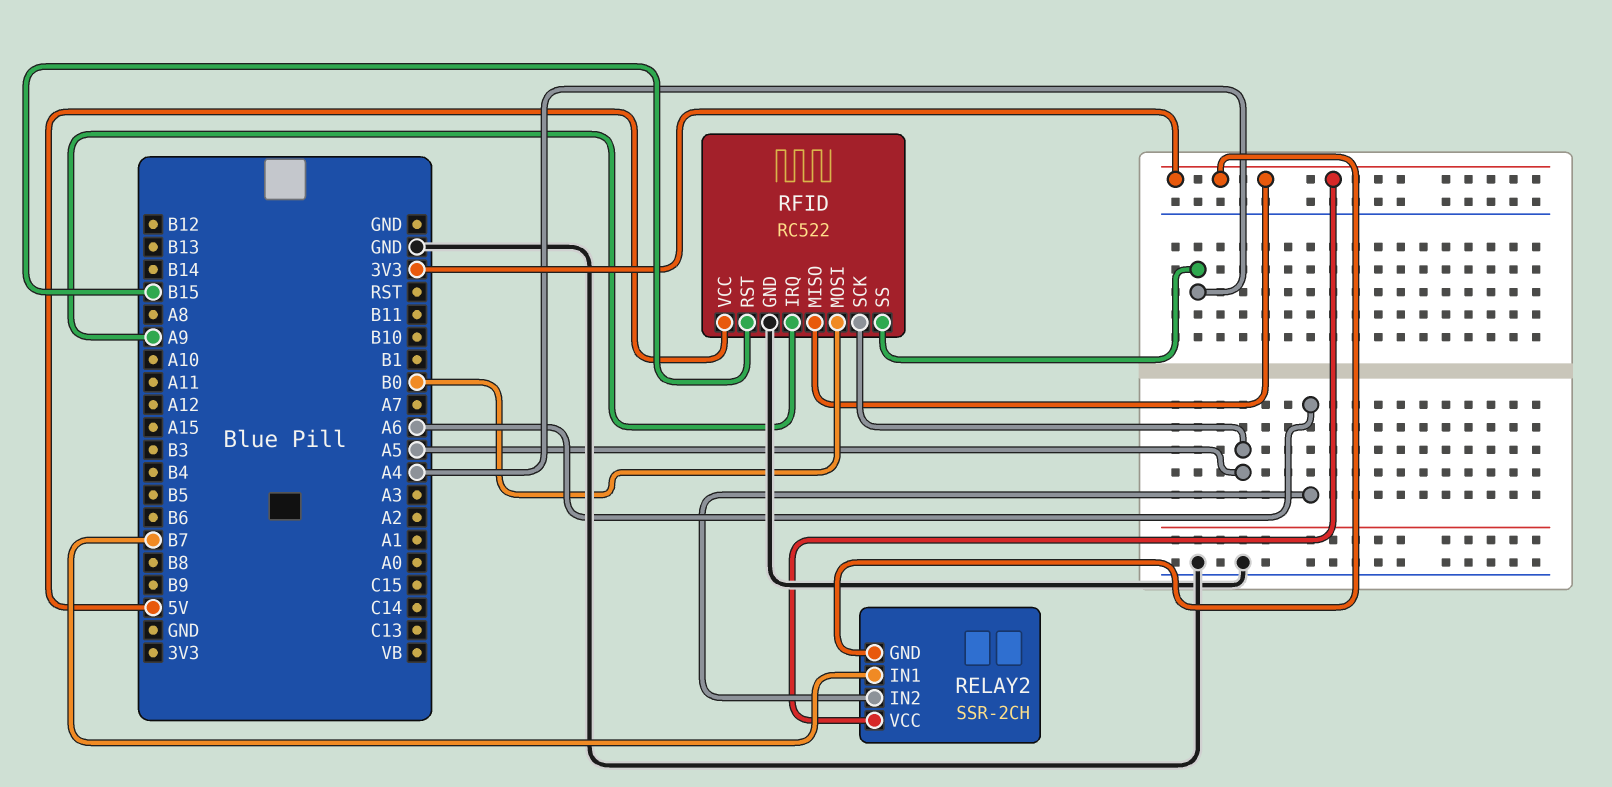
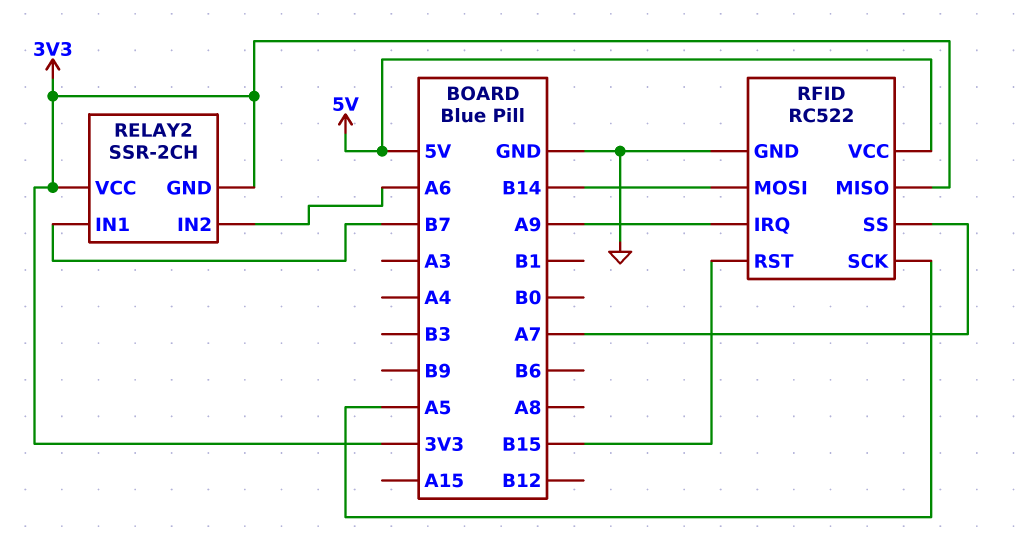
RFID pin MOSI: B0 -> B14
RFID pin SS: A4 -> A7

